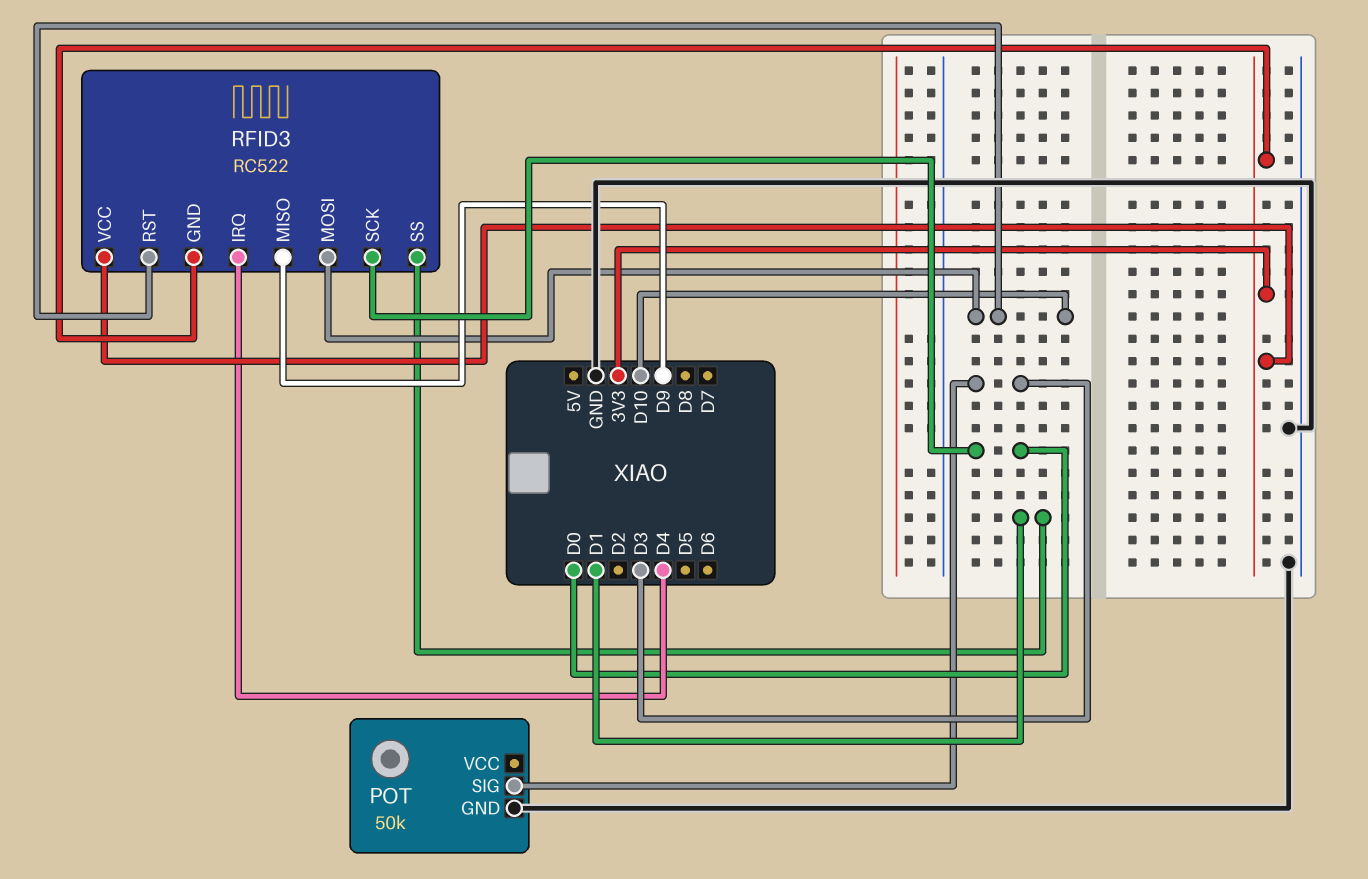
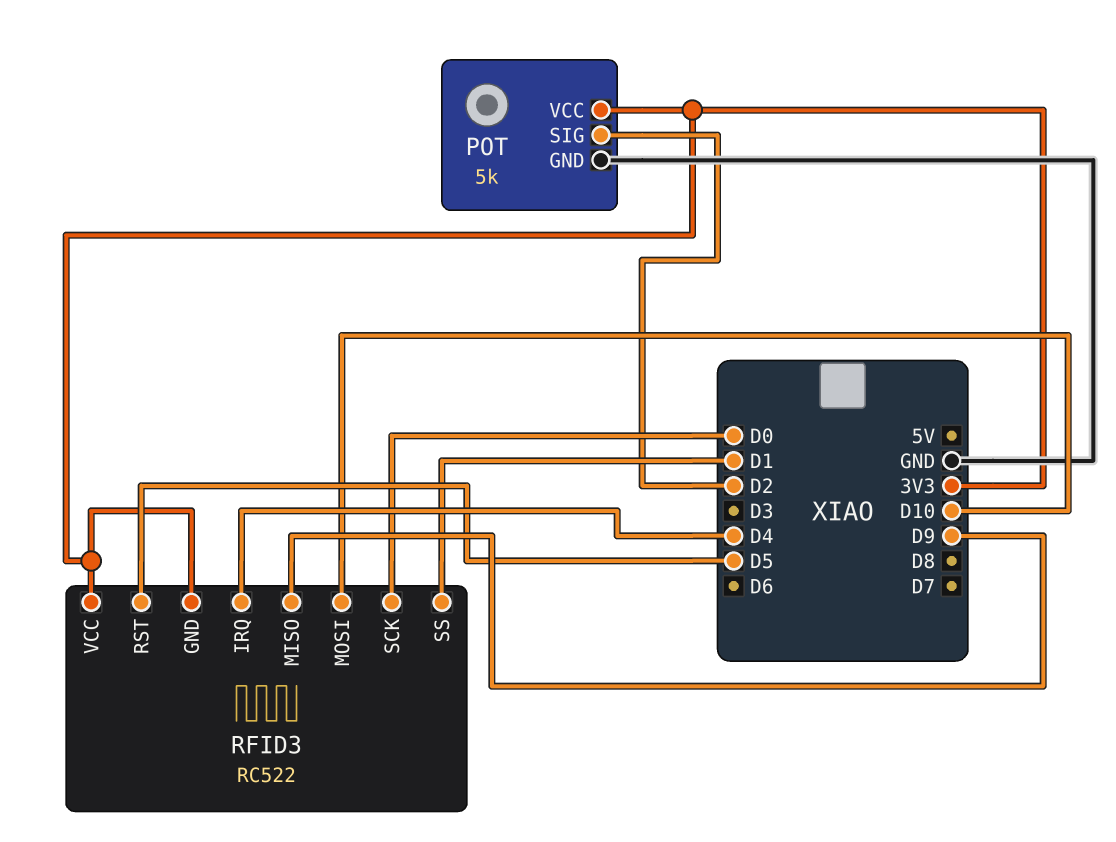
POT: 50k -> 5k
POT pin SIG: D3 -> D2
POT pin VCC: none -> 3V3
RFID3 pin RST: D10 -> D5

